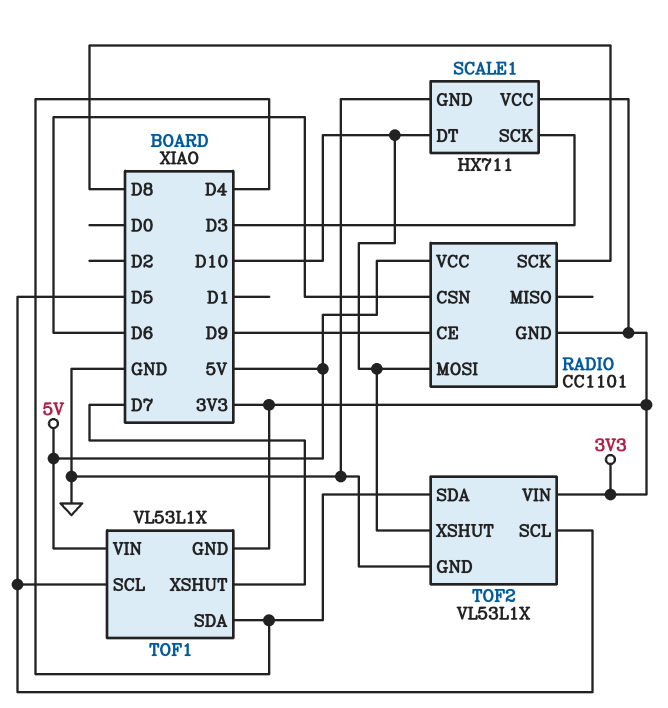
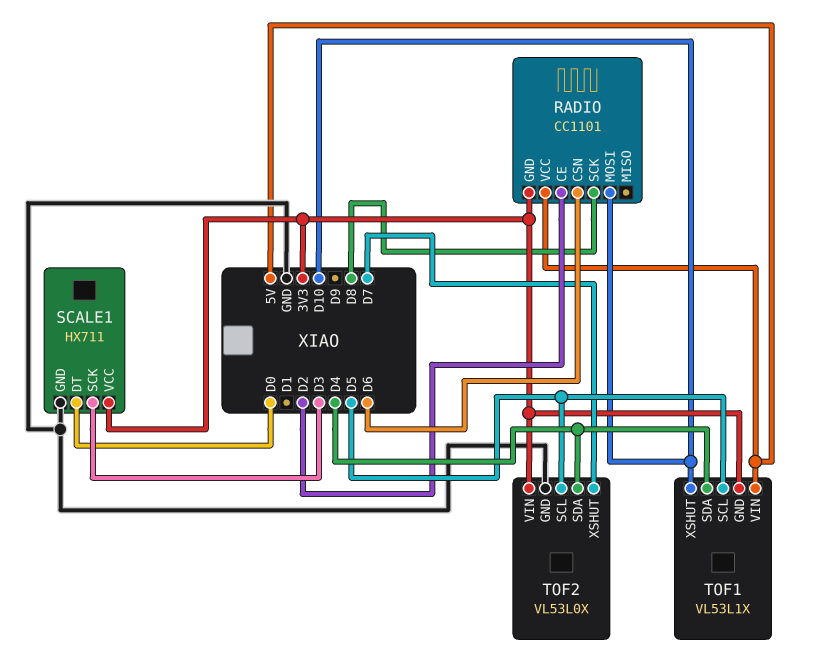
RADIO pin CE: D9 -> D2
SCALE1 pin DT: D10 -> D0
TOF1 pin XSHUT: D7 -> D10
TOF2: VL53L1X -> VL53L0X
TOF2 pin XSHUT: D10 -> D7

